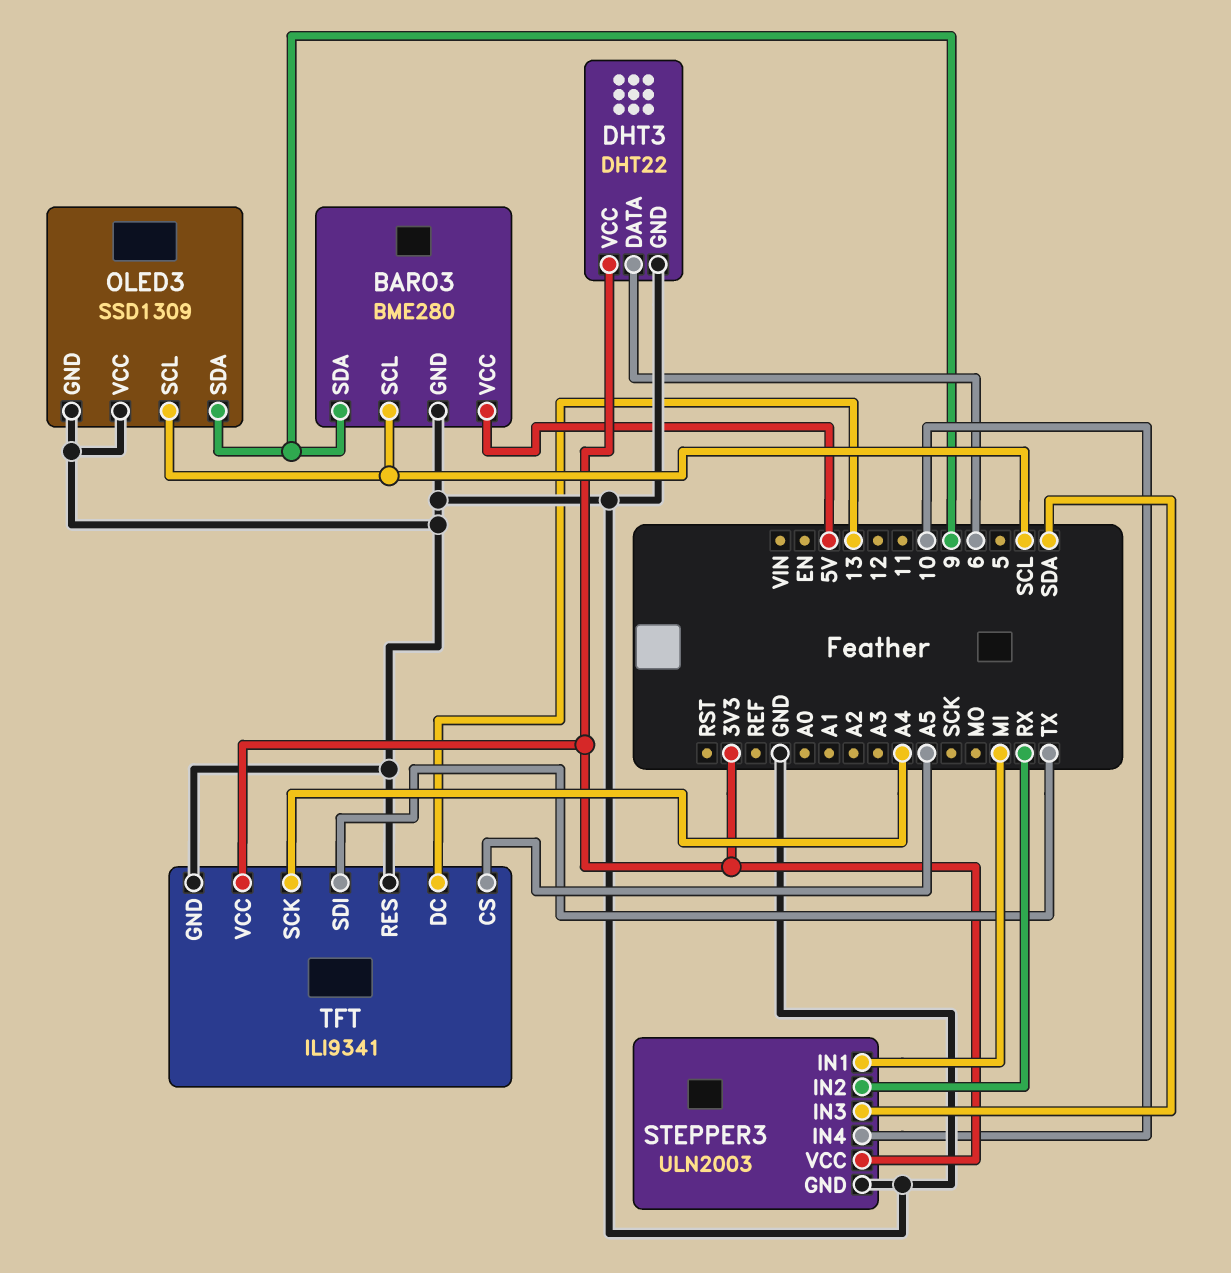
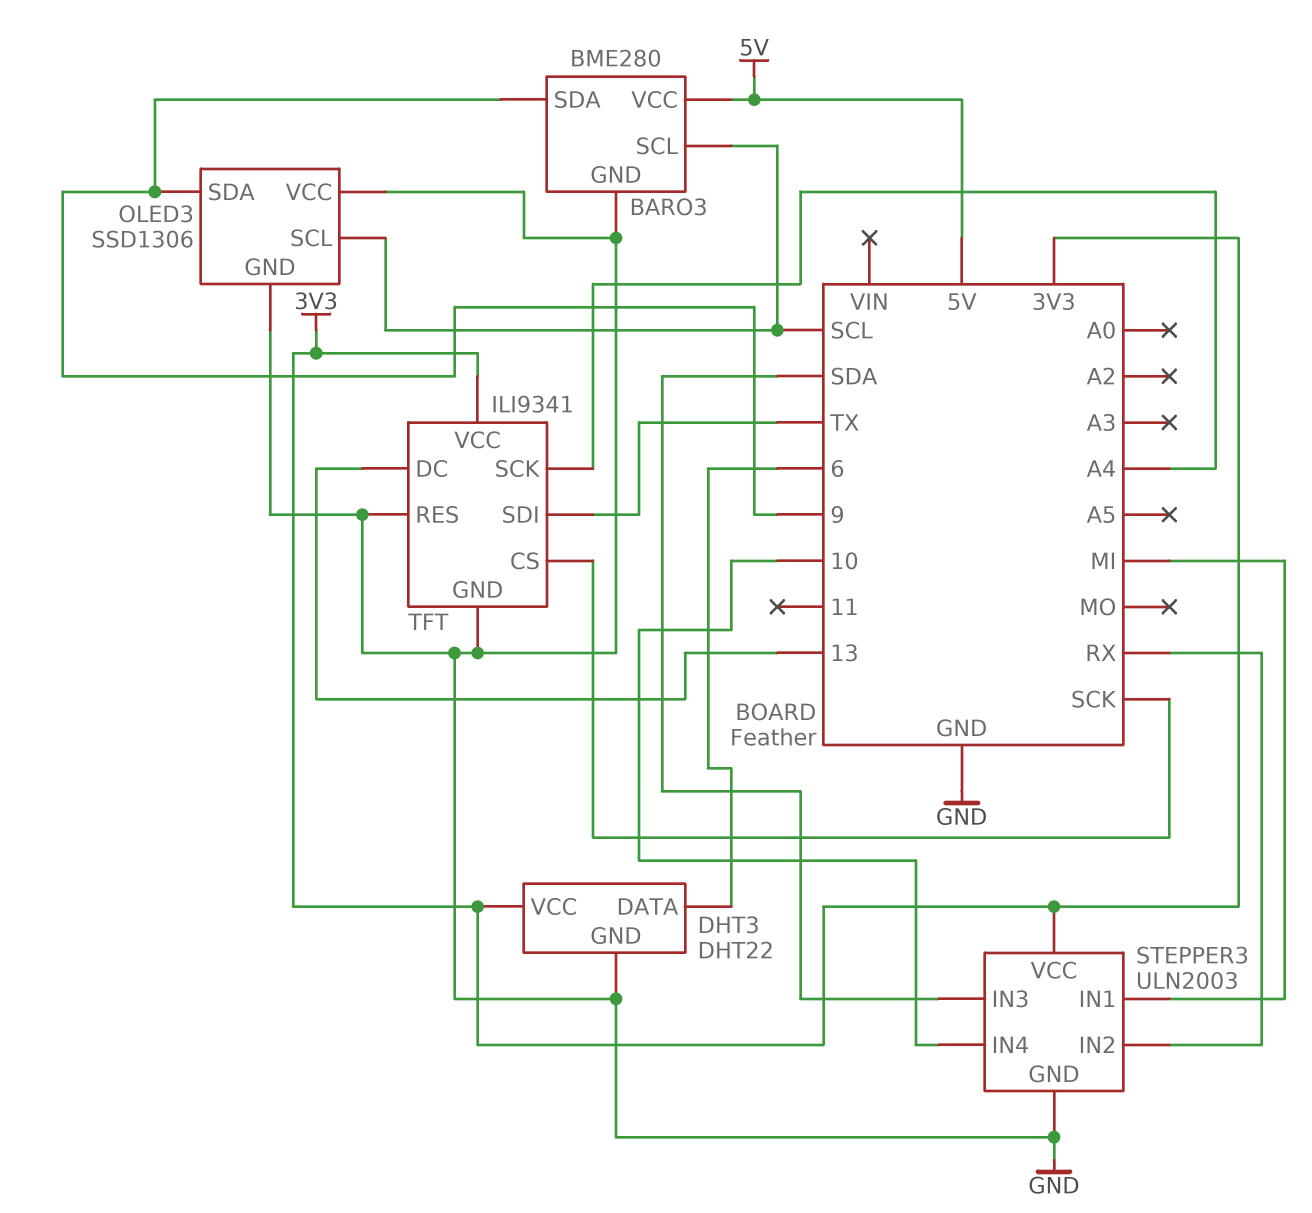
OLED3: SSD1309 -> SSD1306
TFT pin CS: A5 -> SCK

